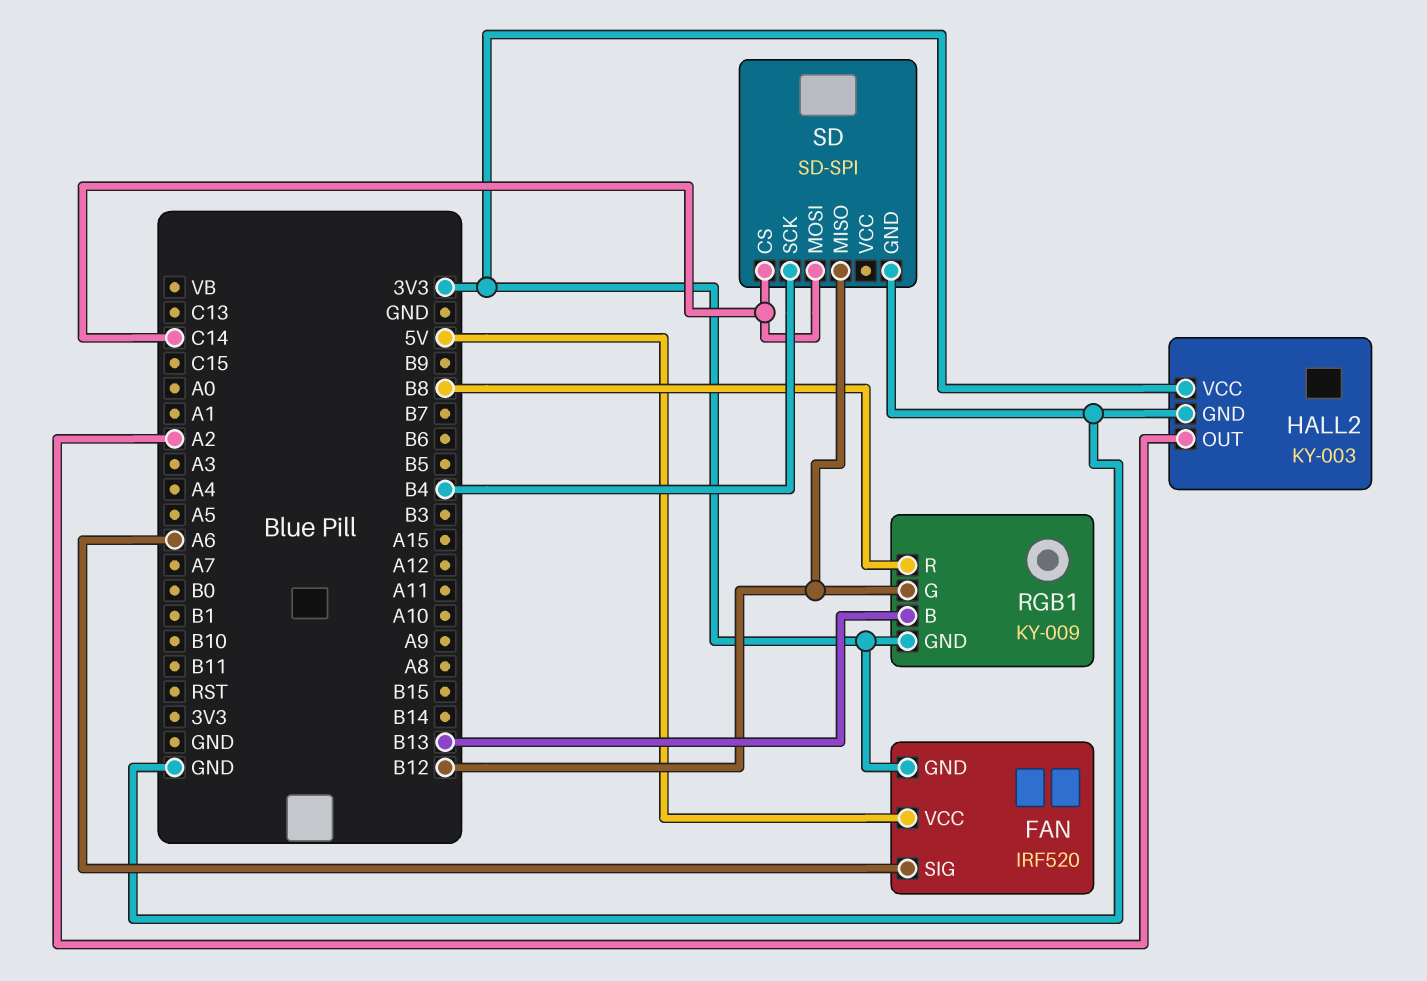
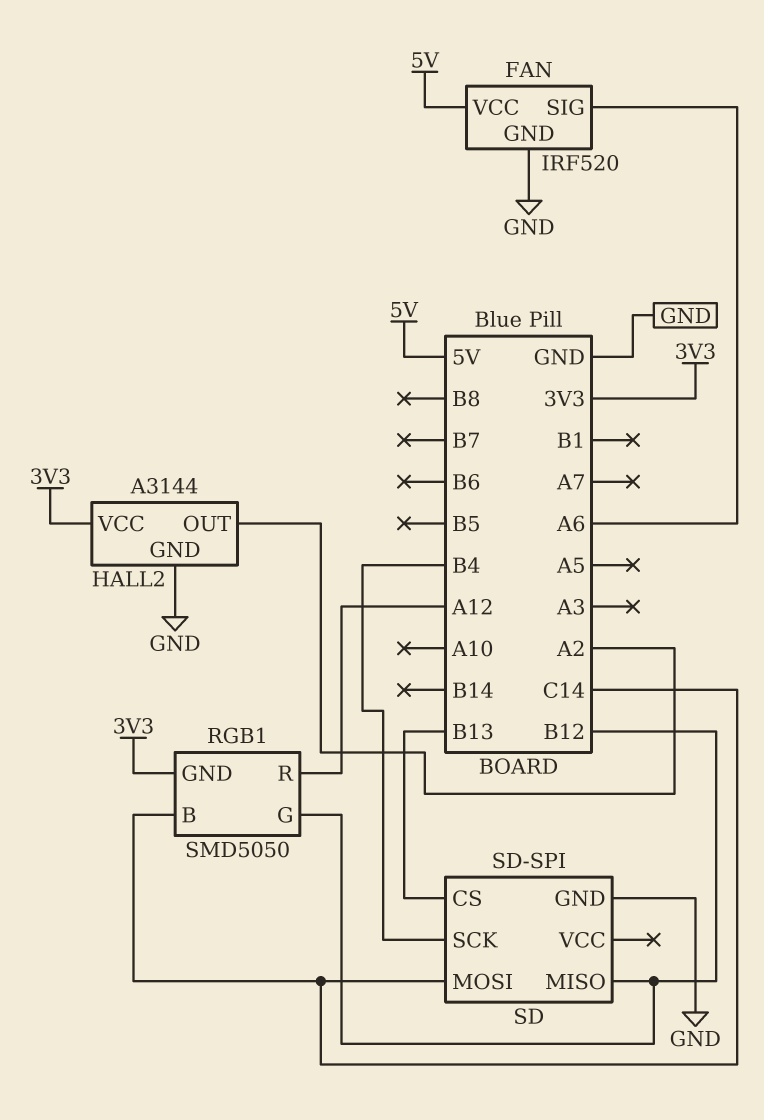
FAN pin GND: 3V3 -> GND
HALL2: KY-003 -> A3144
RGB1: KY-009 -> SMD5050
RGB1 pin B: B13 -> C14
RGB1 pin R: B8 -> A12
SD pin CS: C14 -> B13

